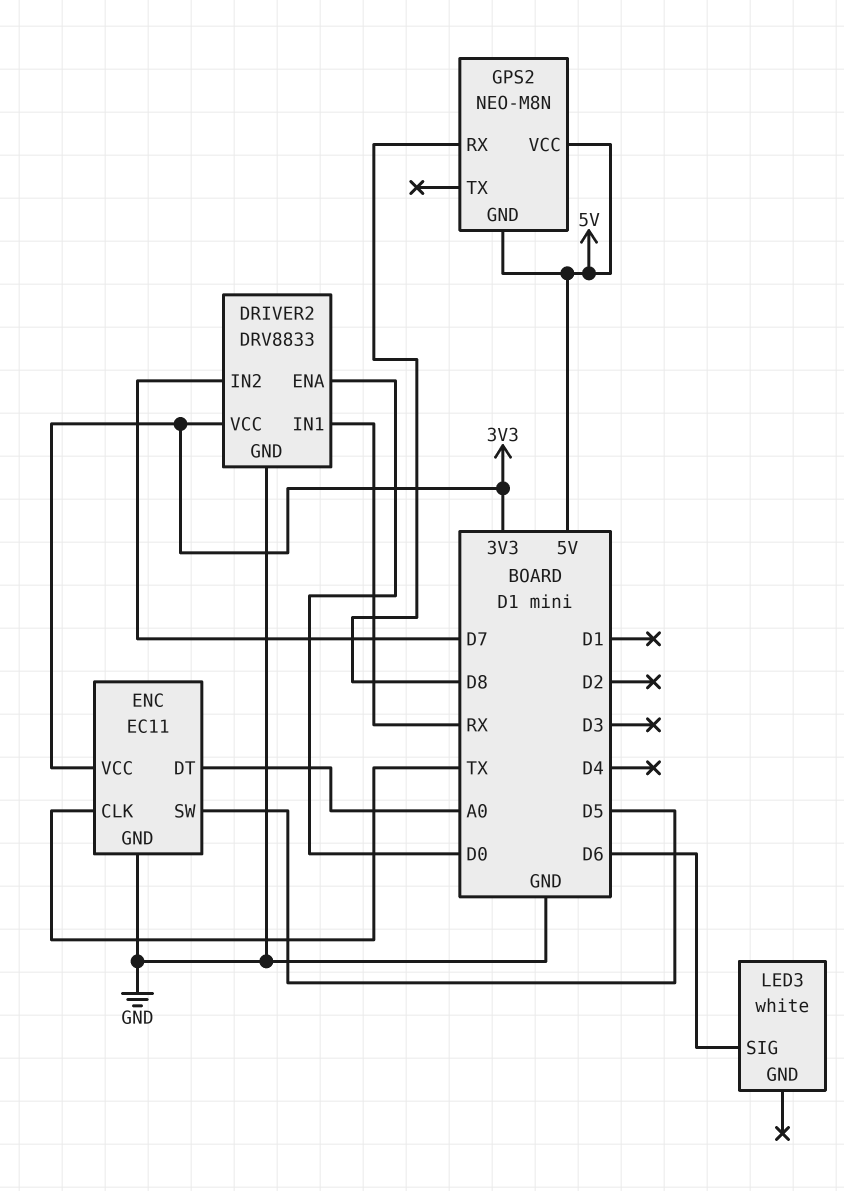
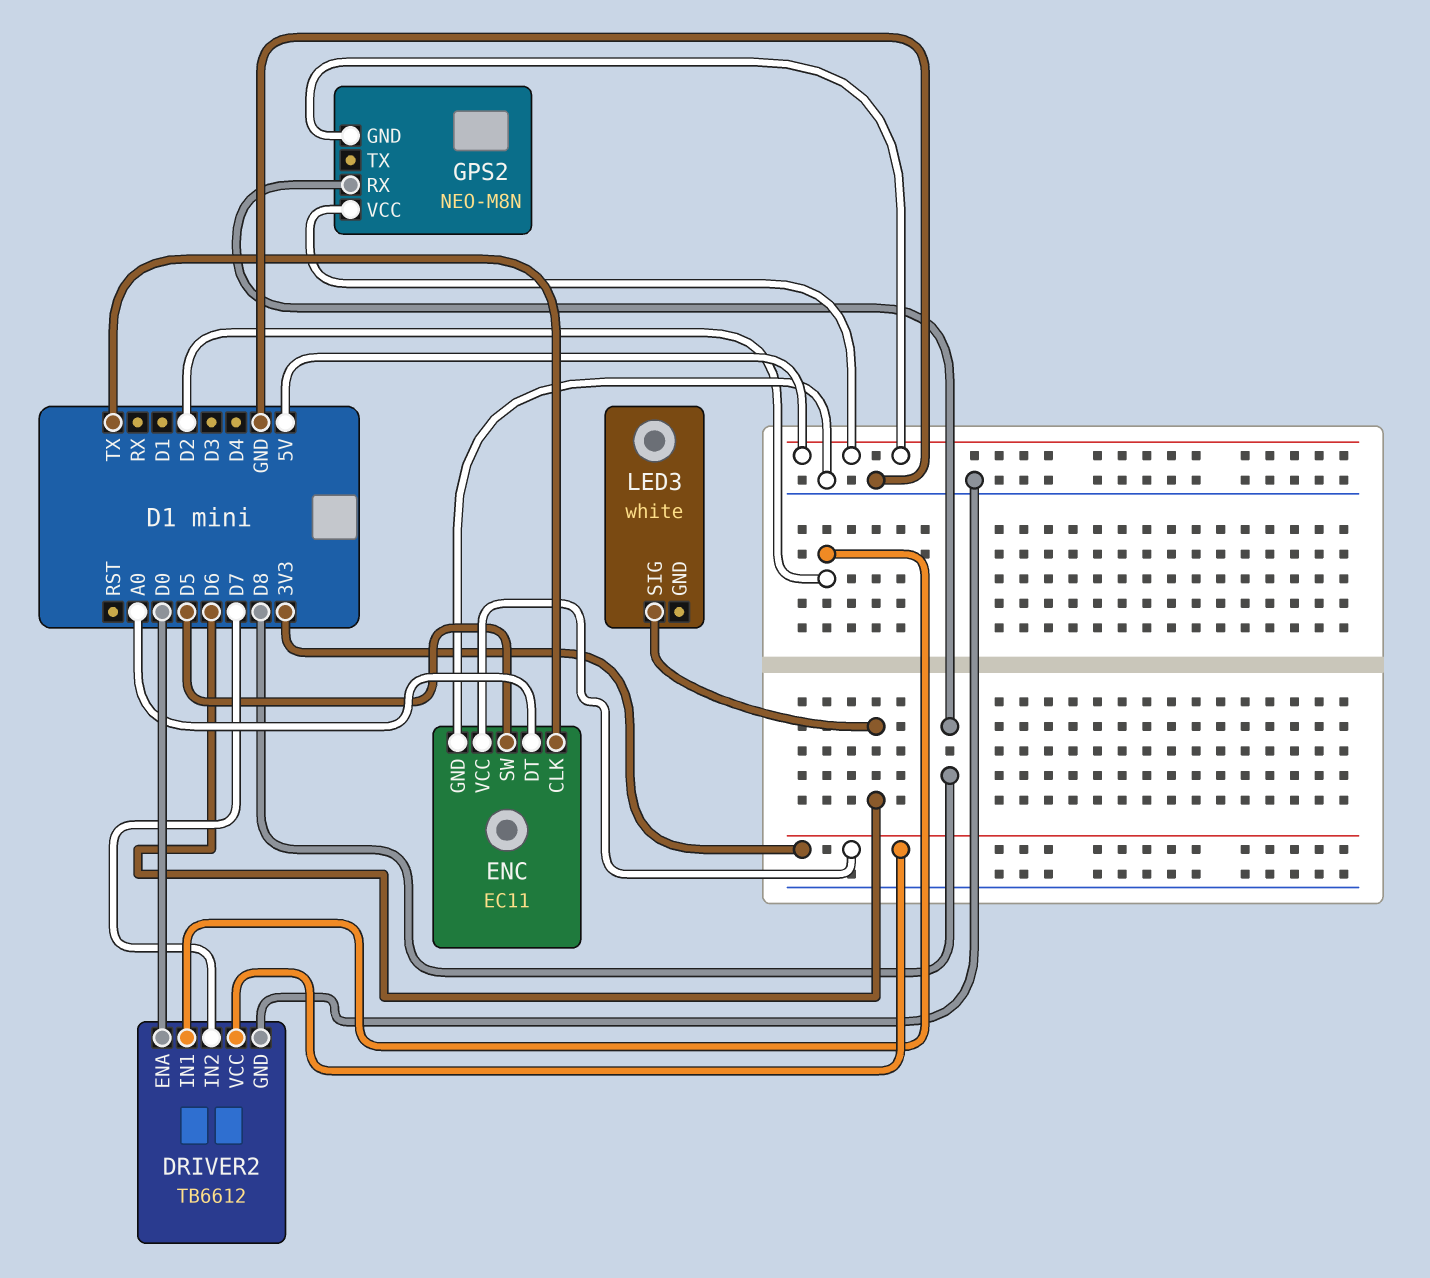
DRIVER2: DRV8833 -> TB6612
DRIVER2 pin IN1: RX -> D2

